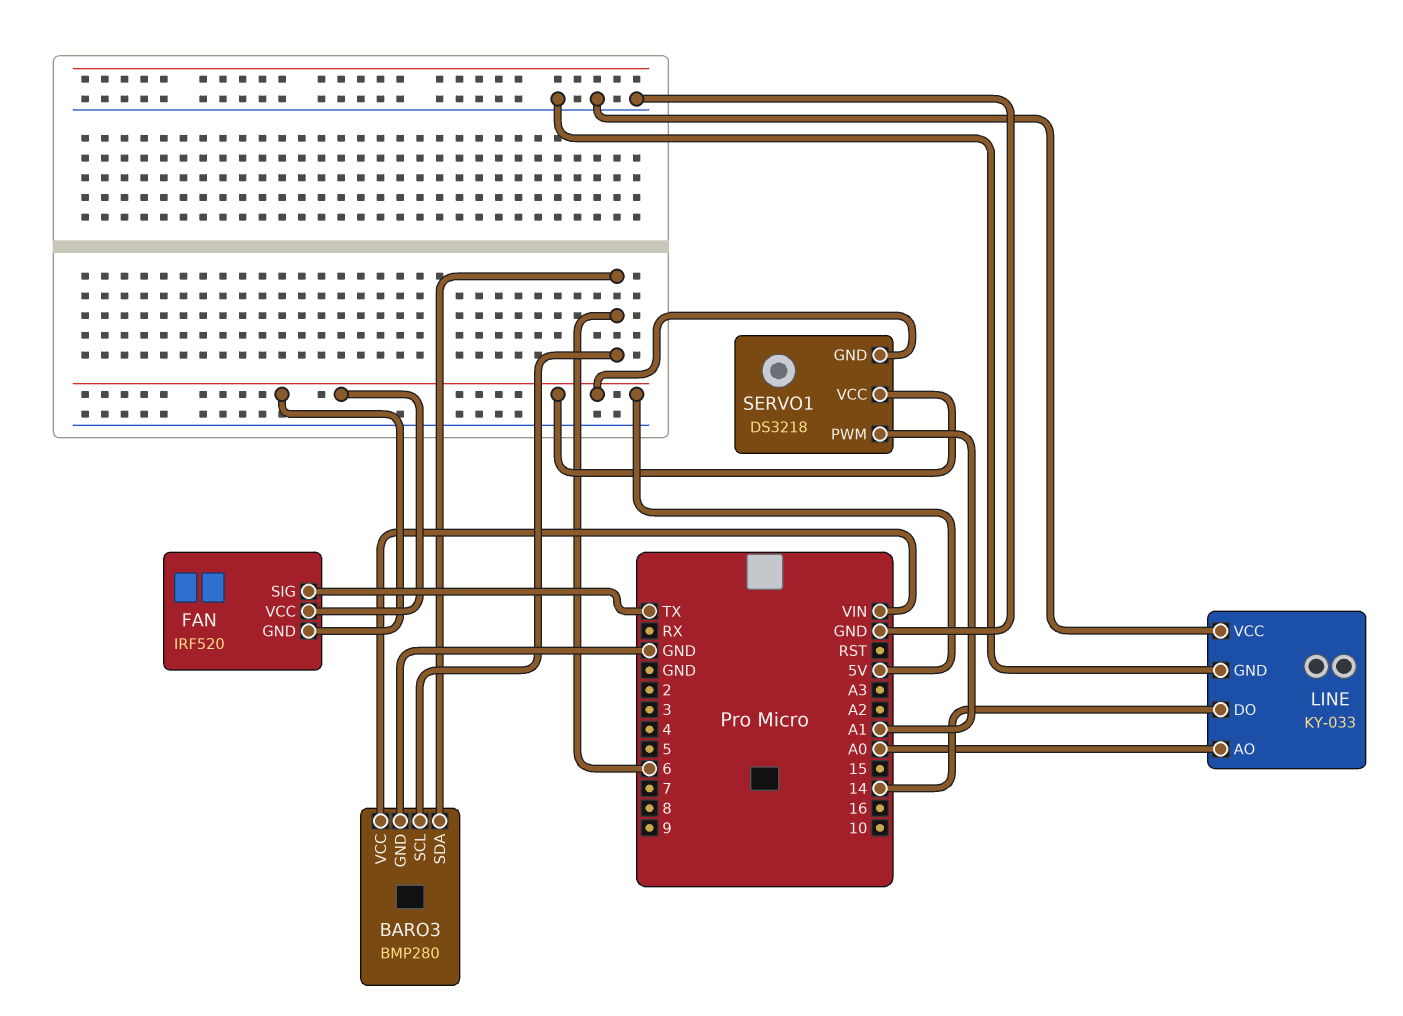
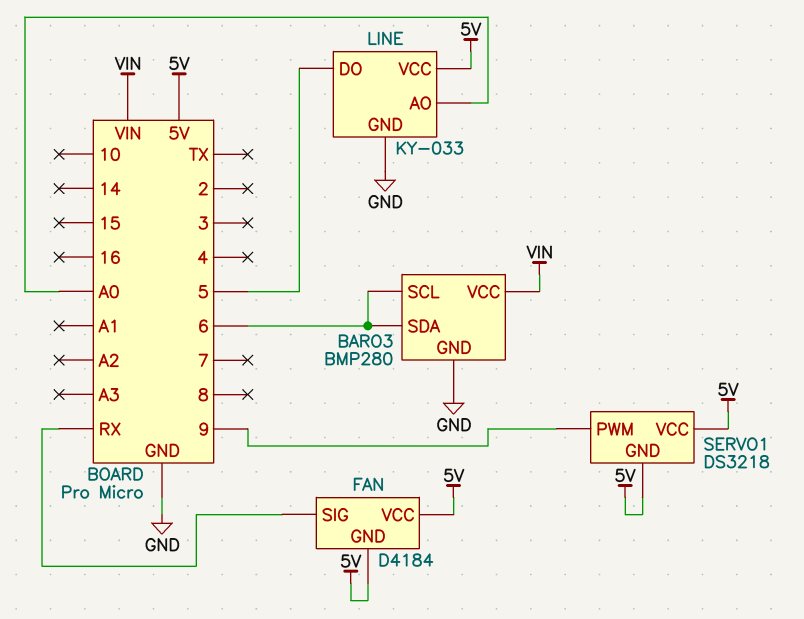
FAN: IRF520 -> D4184
FAN pin SIG: TX -> RX
LINE pin DO: 14 -> 5
LINE pin VCC: GND -> 5V
SERVO1 pin PWM: A1 -> 9

